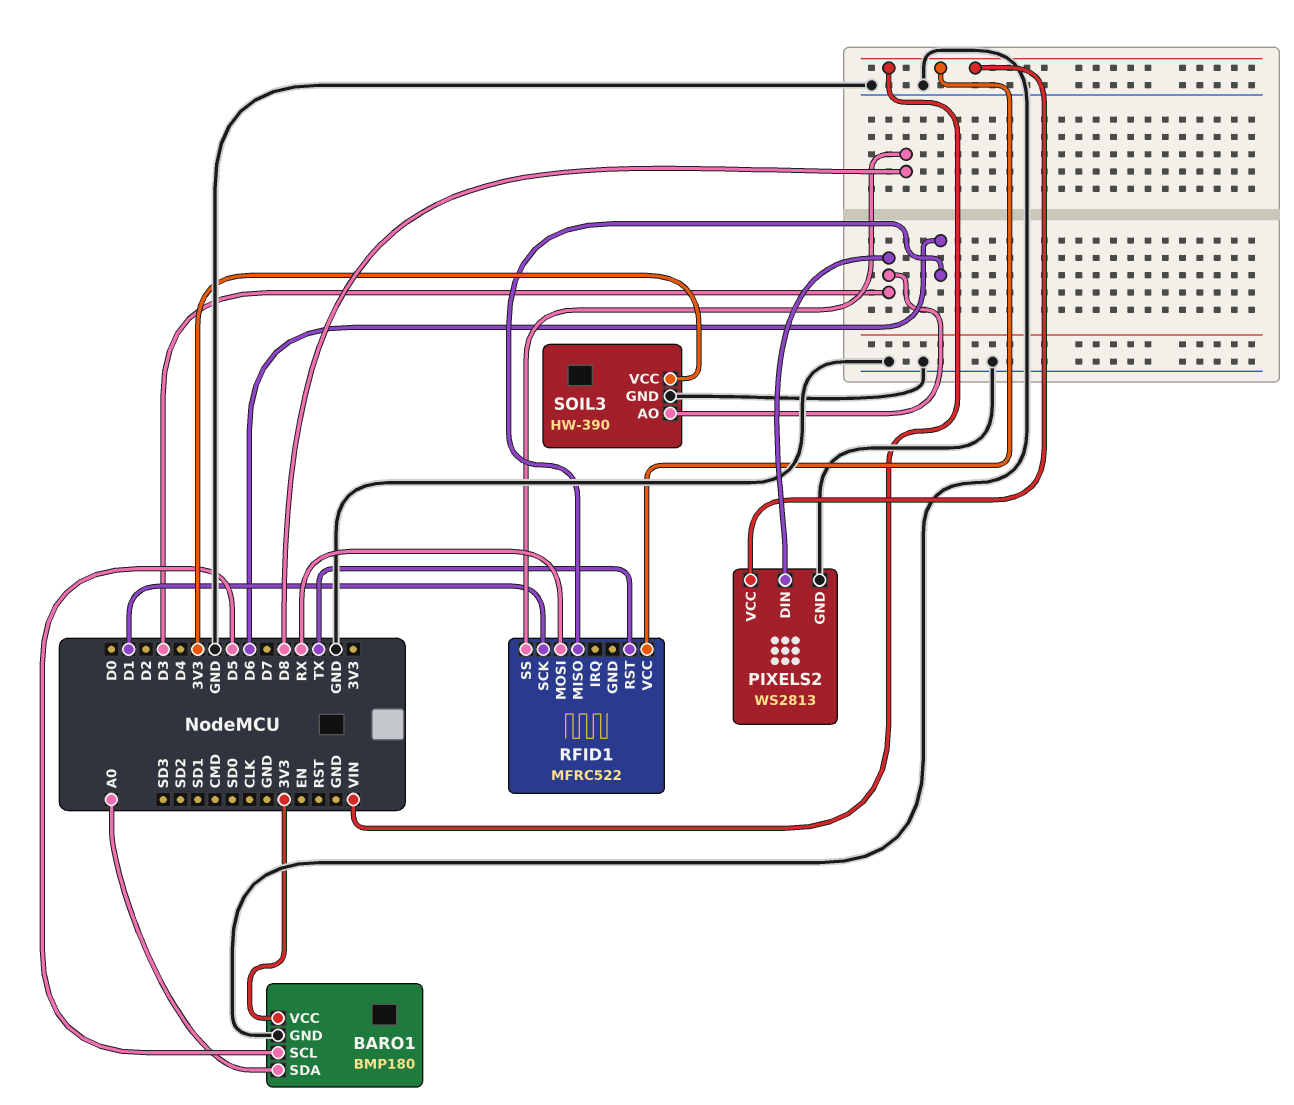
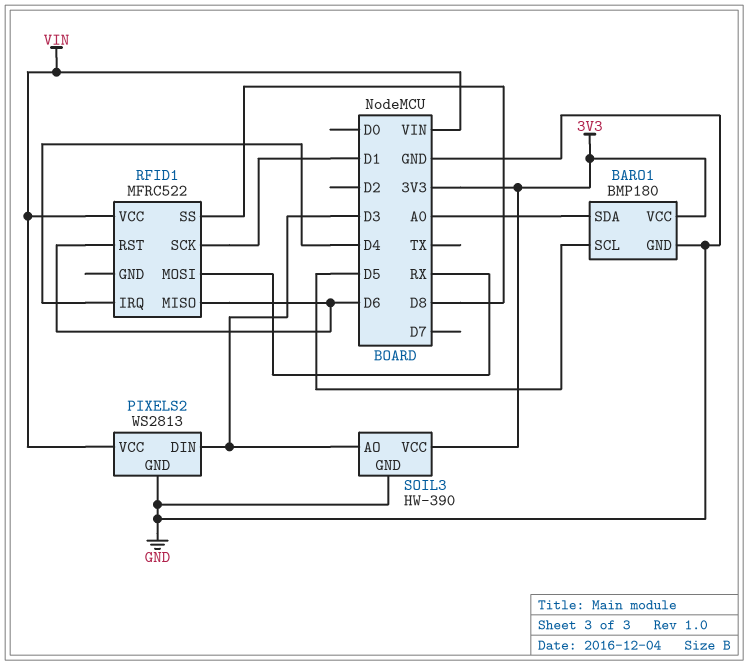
RFID1 pin IRQ: none -> D4
RFID1 pin RST: TX -> D6

